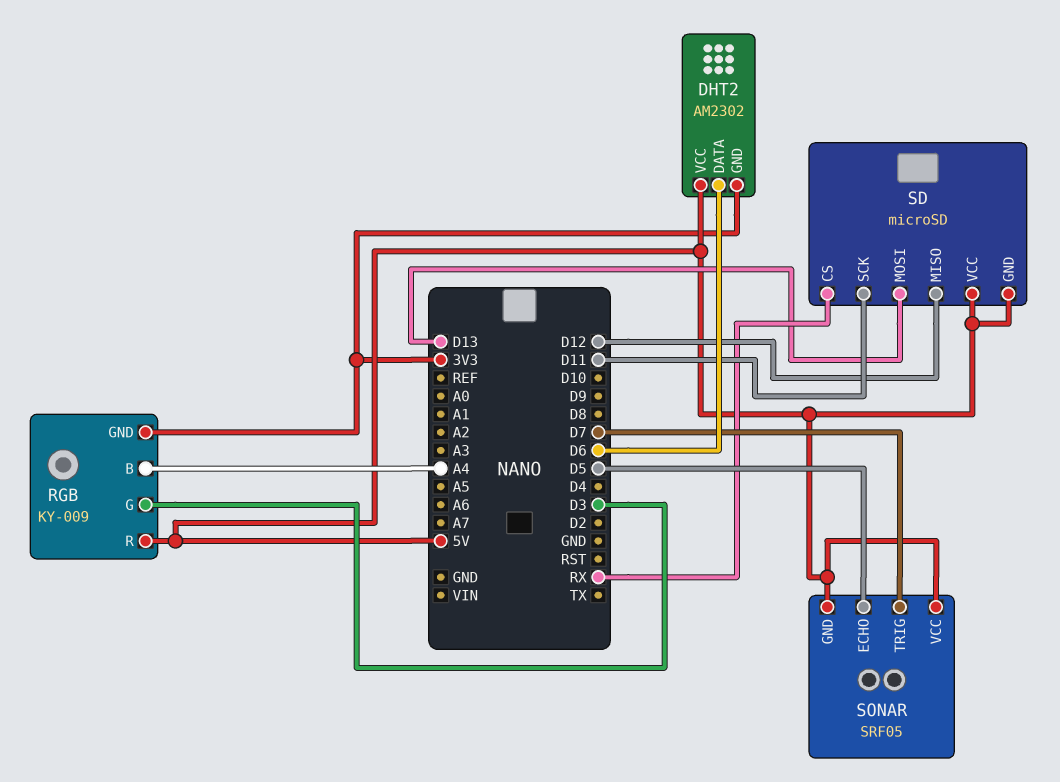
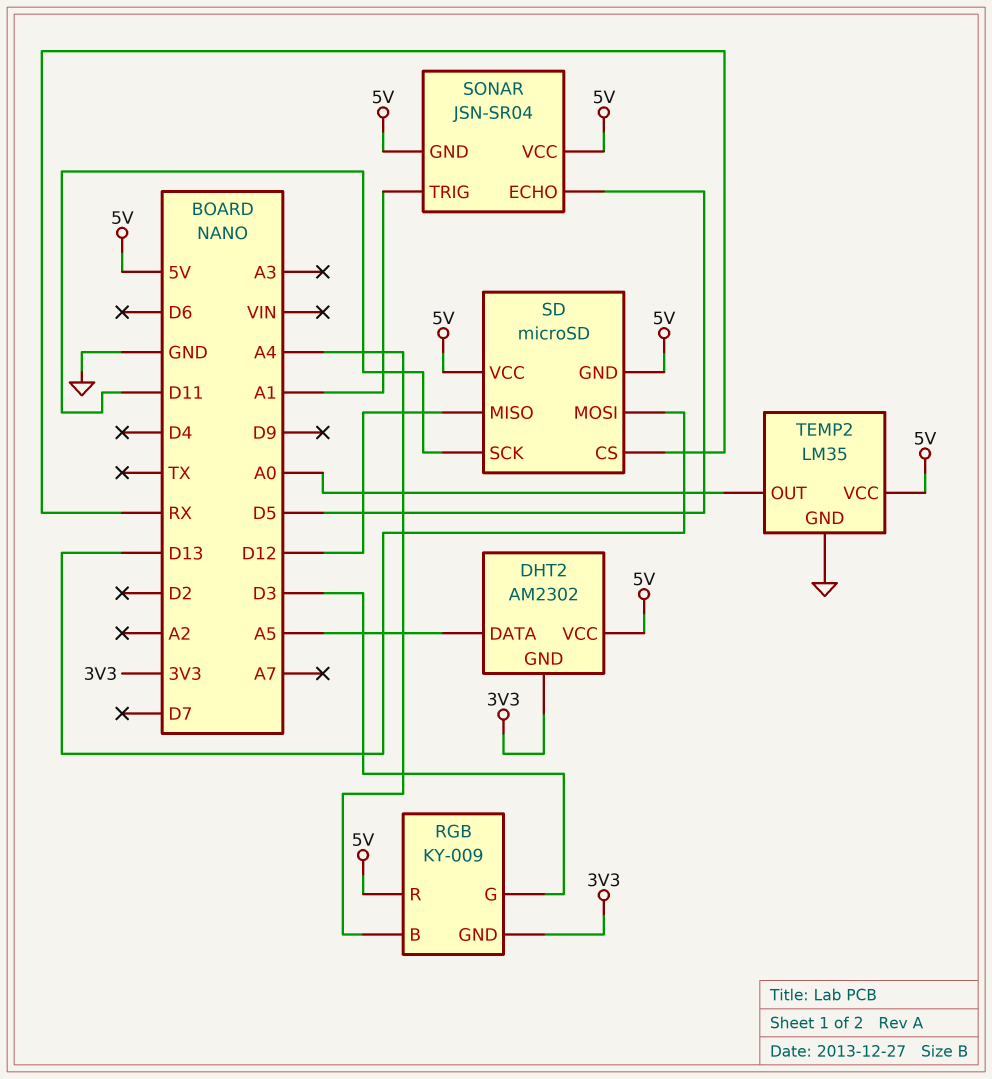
DHT2 pin DATA: D6 -> A5
SONAR: SRF05 -> JSN-SR04
SONAR pin TRIG: D7 -> A1
TEMP2: none -> LM35
TEMP2 pin GND: none -> GND
TEMP2 pin OUT: none -> A0
TEMP2 pin VCC: none -> 5V

